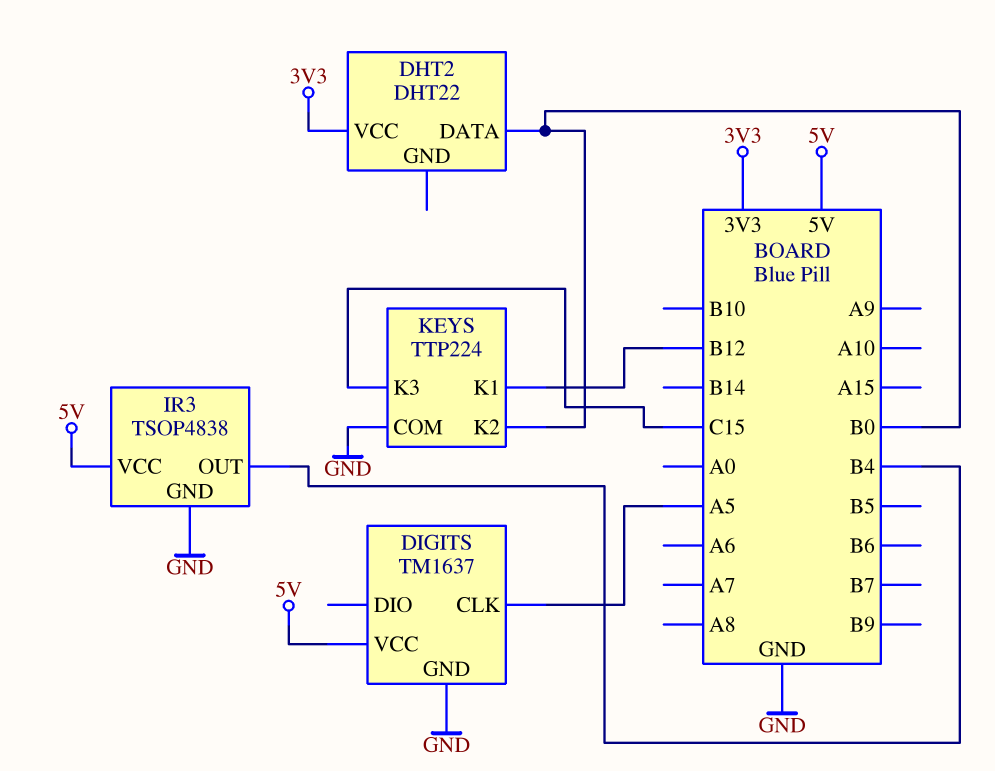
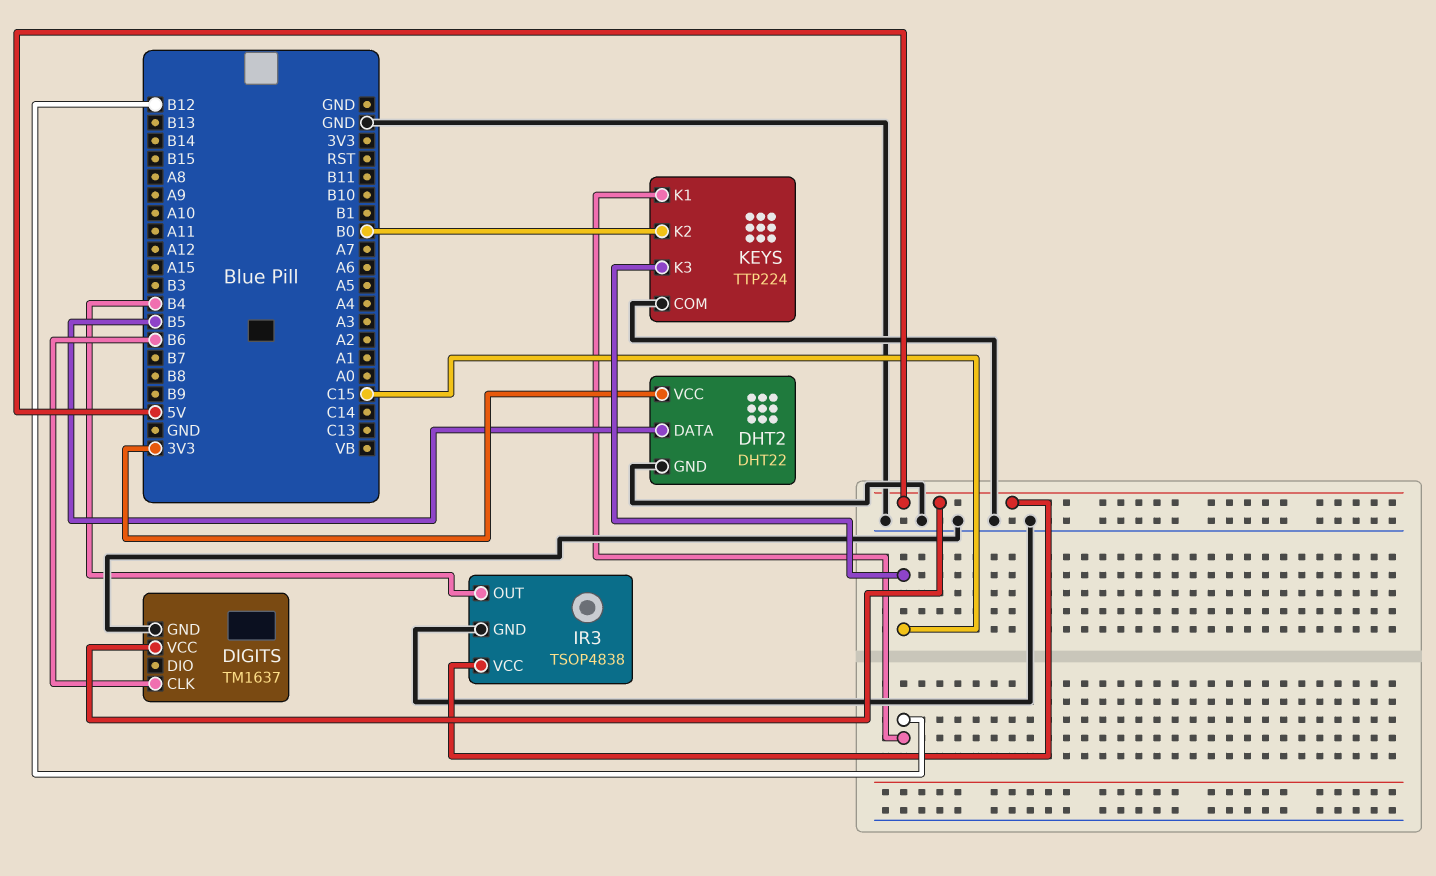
DHT2 pin DATA: B0 -> B5
DHT2 pin GND: none -> GND
DIGITS pin CLK: A5 -> B6

